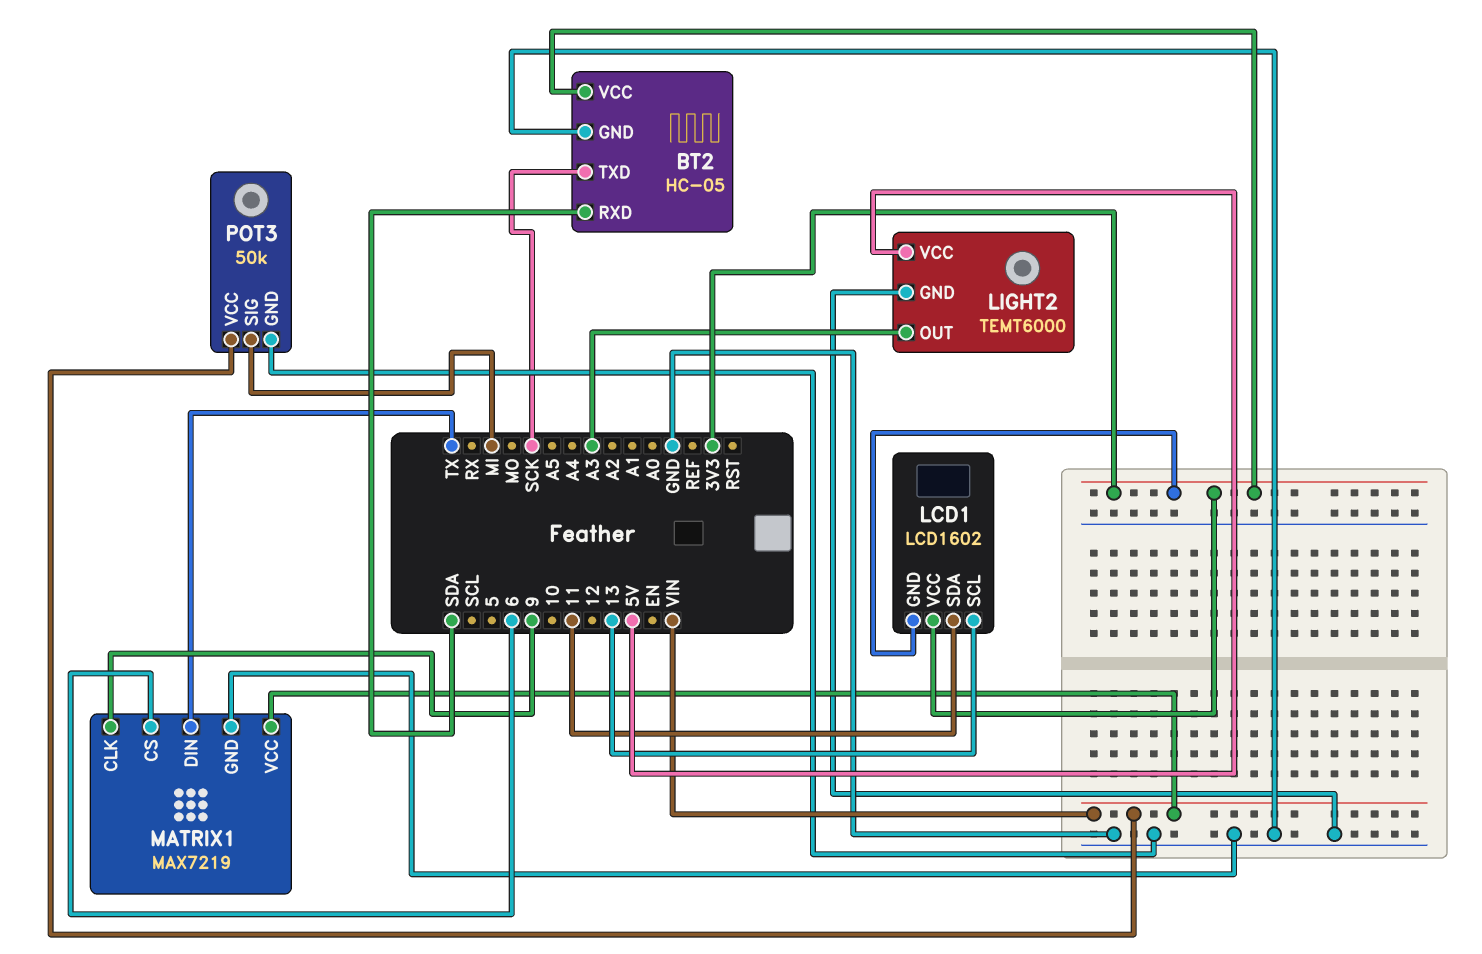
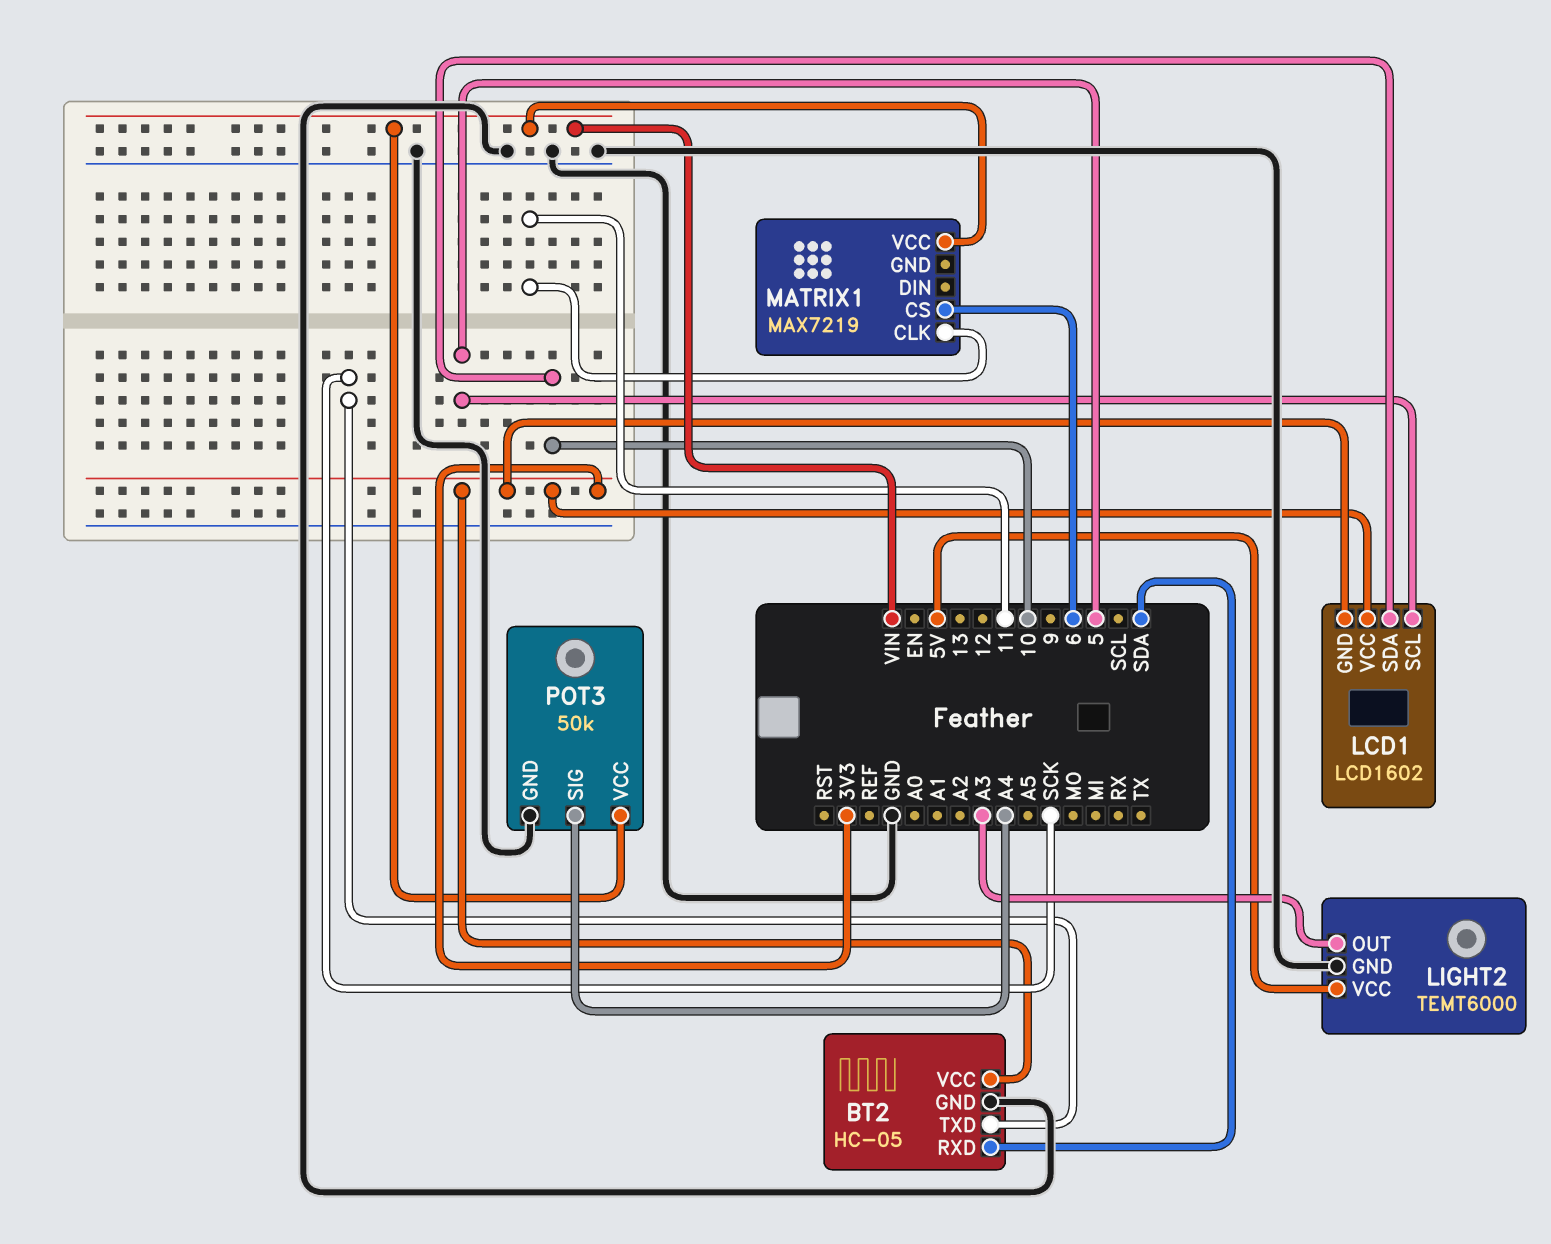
LCD1 pin SCL: 13 -> 5
LCD1 pin SDA: 11 -> 10
MATRIX1 pin CLK: 9 -> 11
MATRIX1 pin DIN: TX -> none
MATRIX1 pin GND: GND -> none
POT3 pin SIG: MI -> A4

